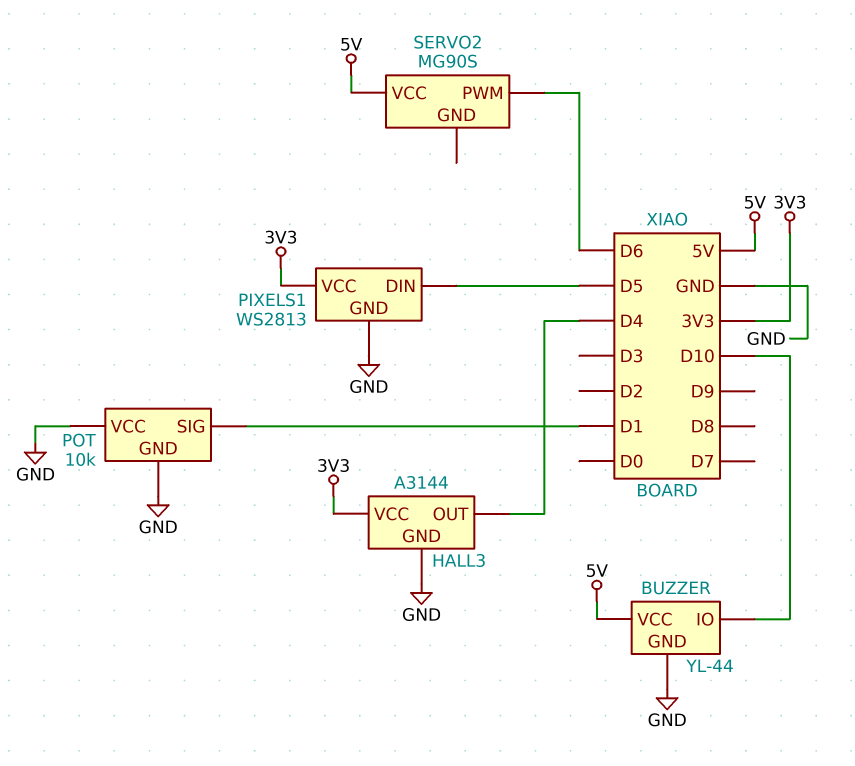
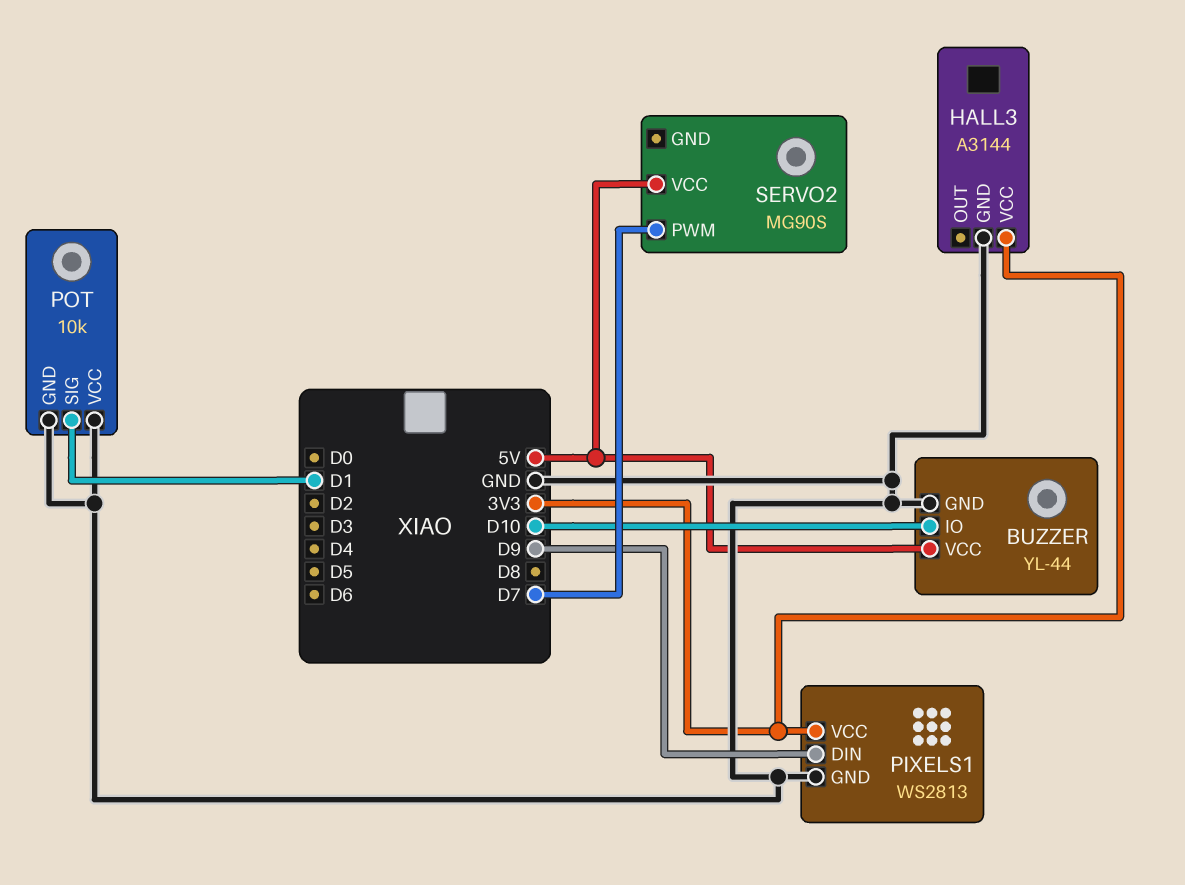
HALL3 pin OUT: D4 -> none
PIXELS1 pin DIN: D5 -> D9
SERVO2 pin PWM: D6 -> D7

